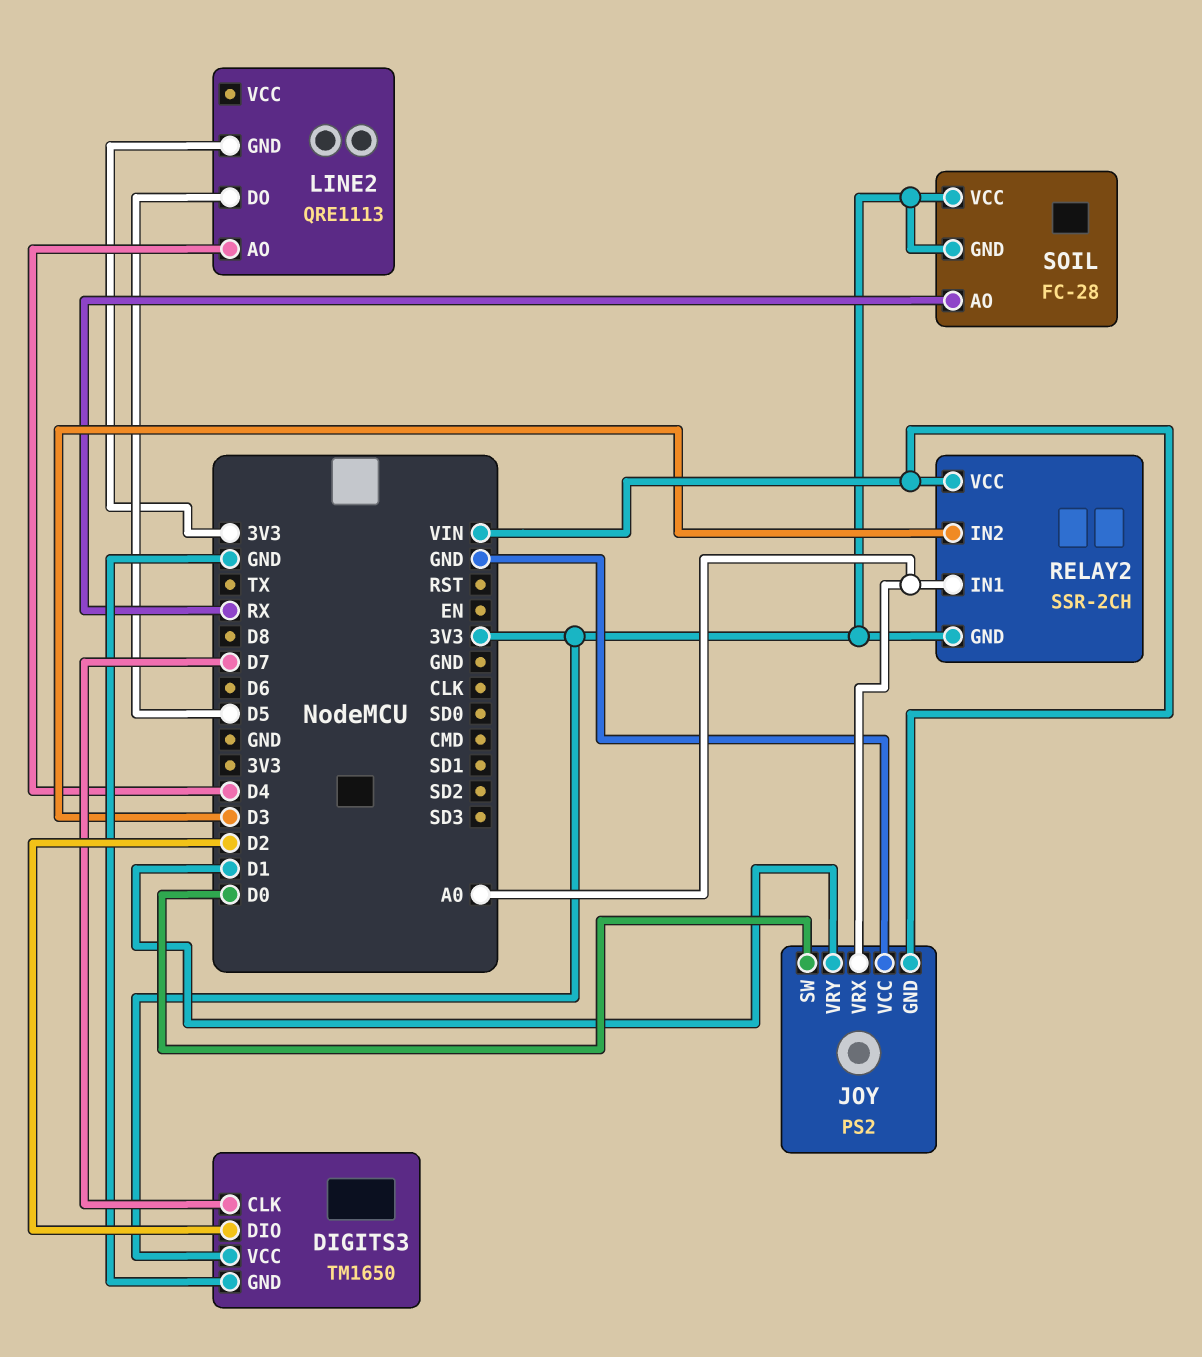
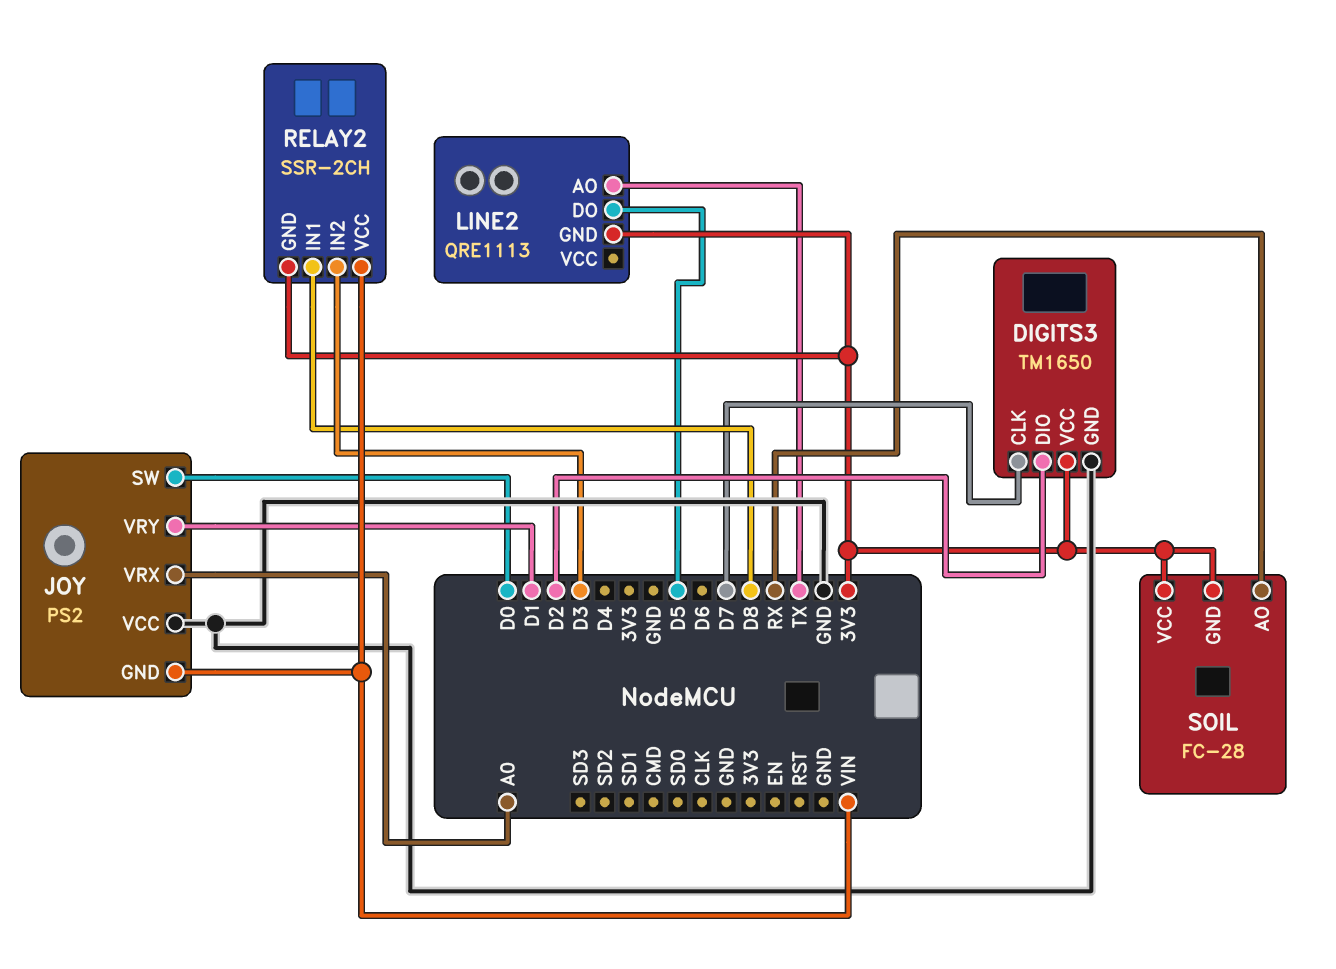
LINE2 pin AO: D4 -> TX
RELAY2 pin IN1: A0 -> D8

